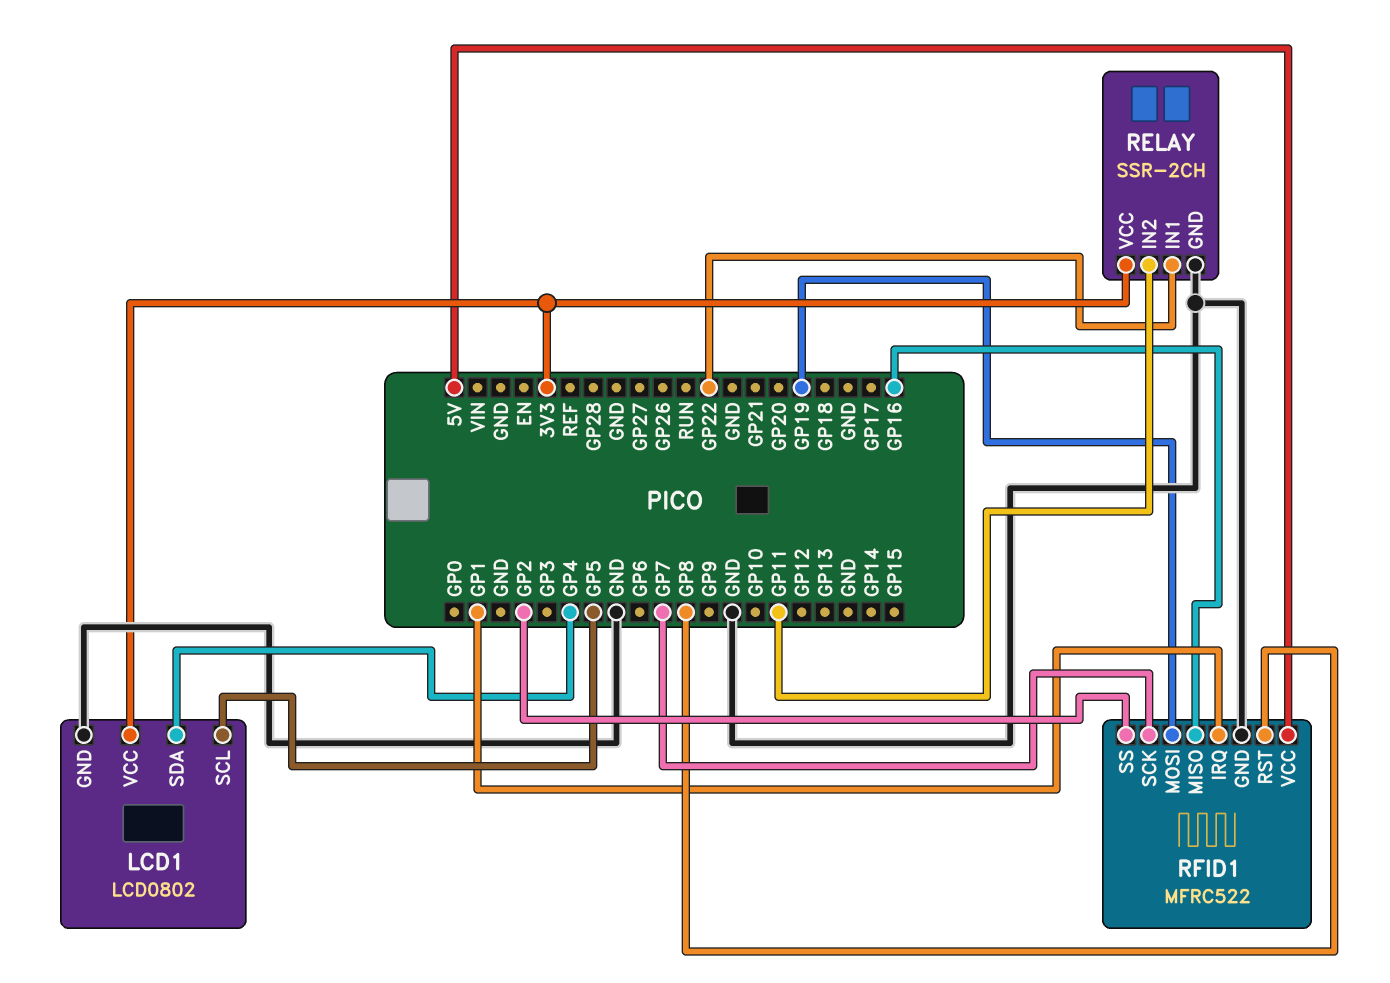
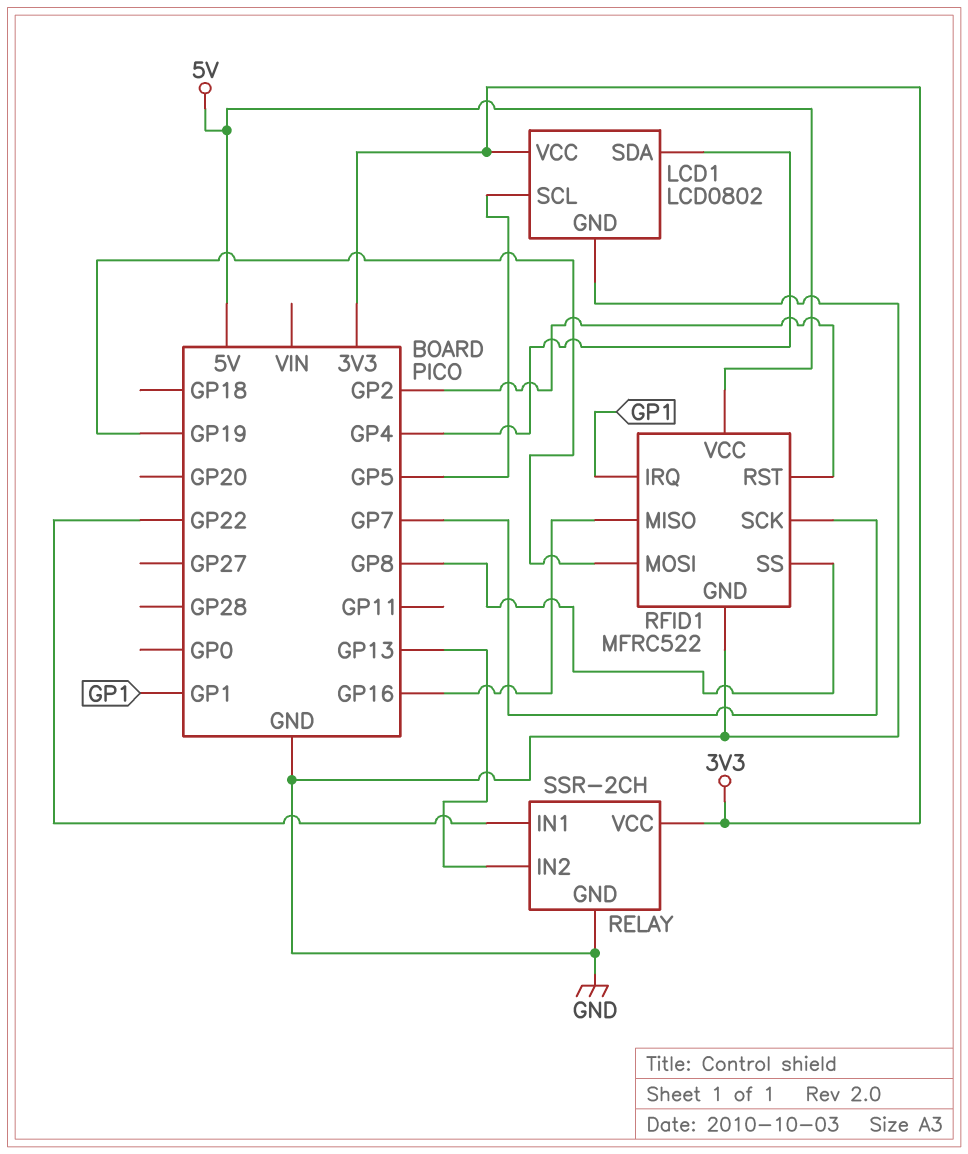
RELAY pin IN2: GP11 -> GP13
RFID1 pin RST: GP8 -> GP2
RFID1 pin SS: GP2 -> GP8

